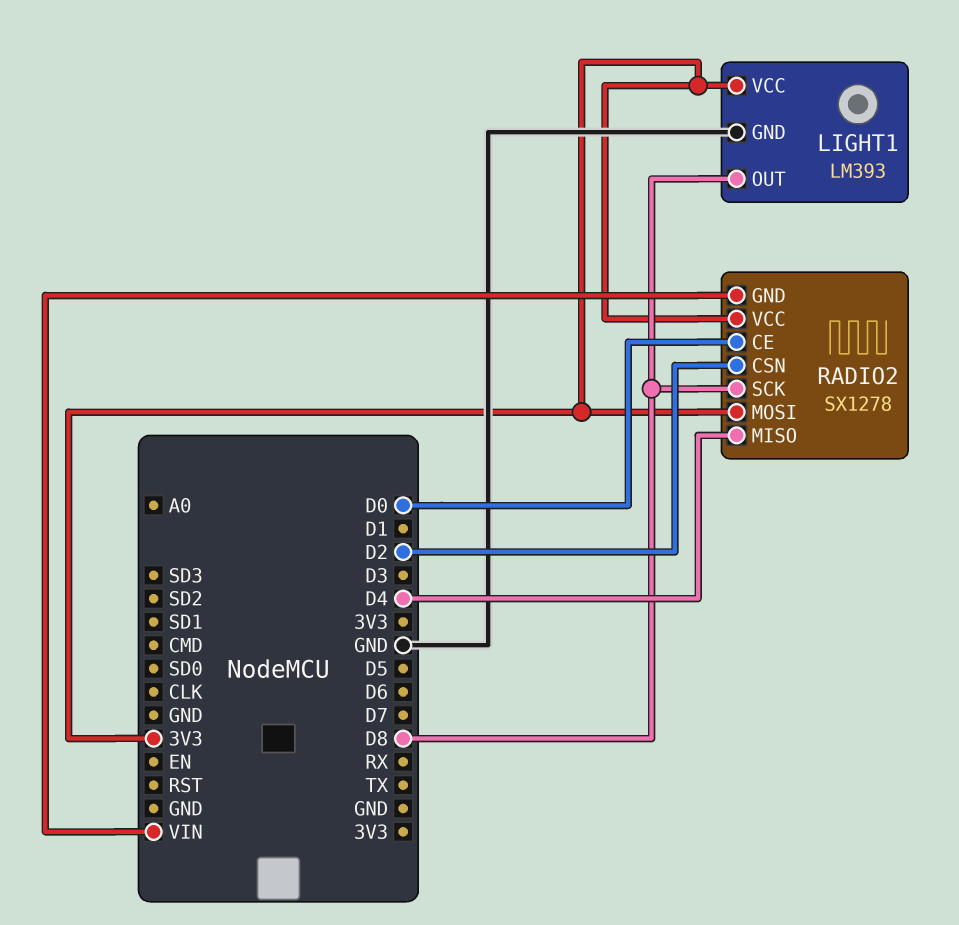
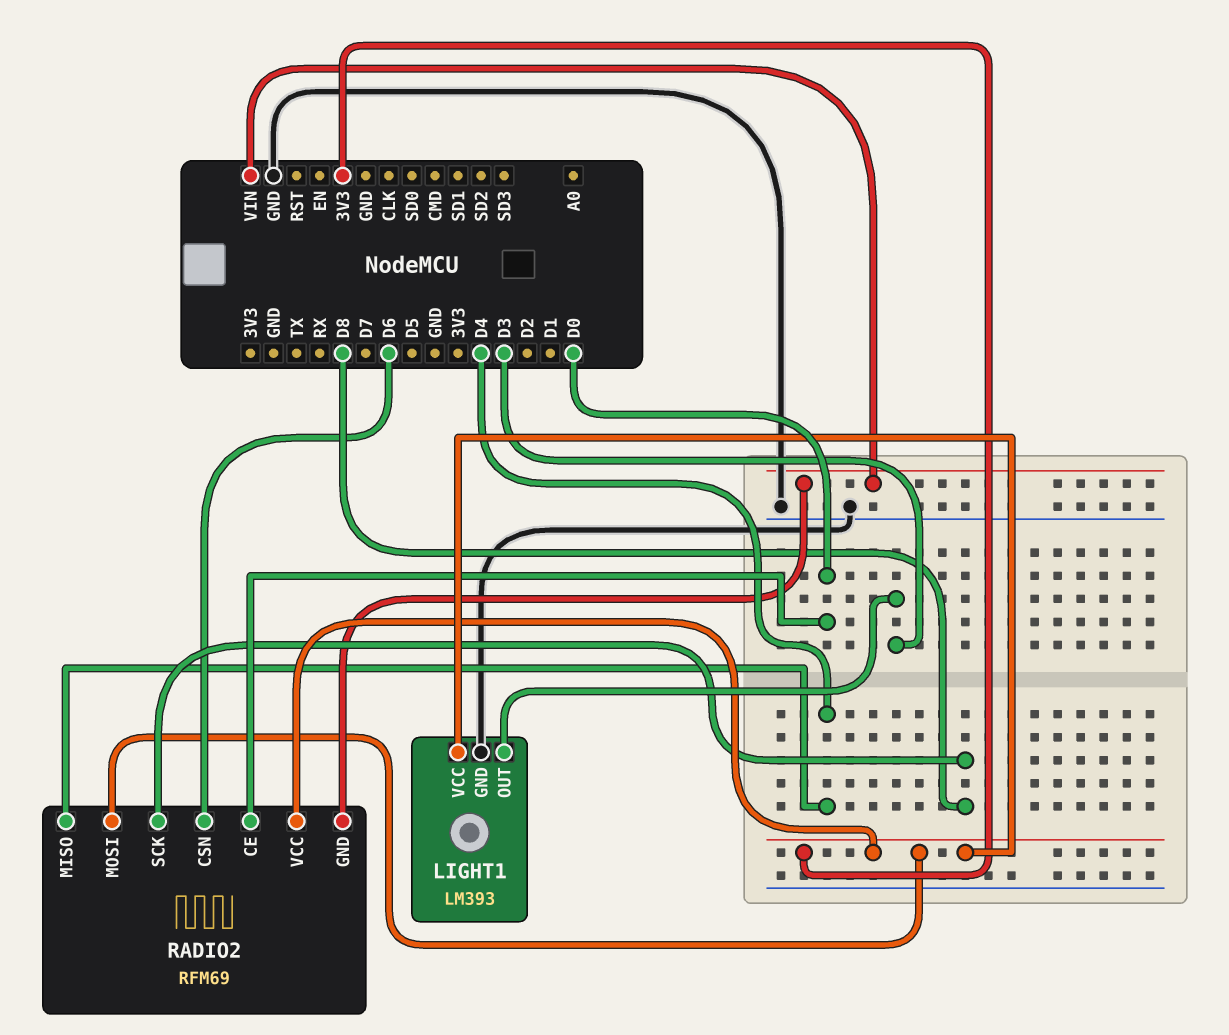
LIGHT1 pin OUT: D8 -> D3
RADIO2: SX1278 -> RFM69
RADIO2 pin CSN: D2 -> D6

